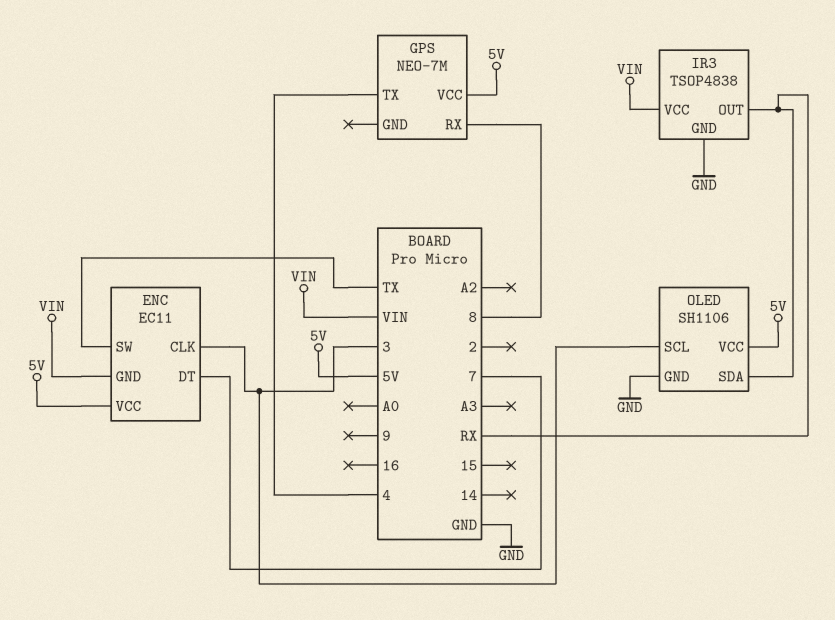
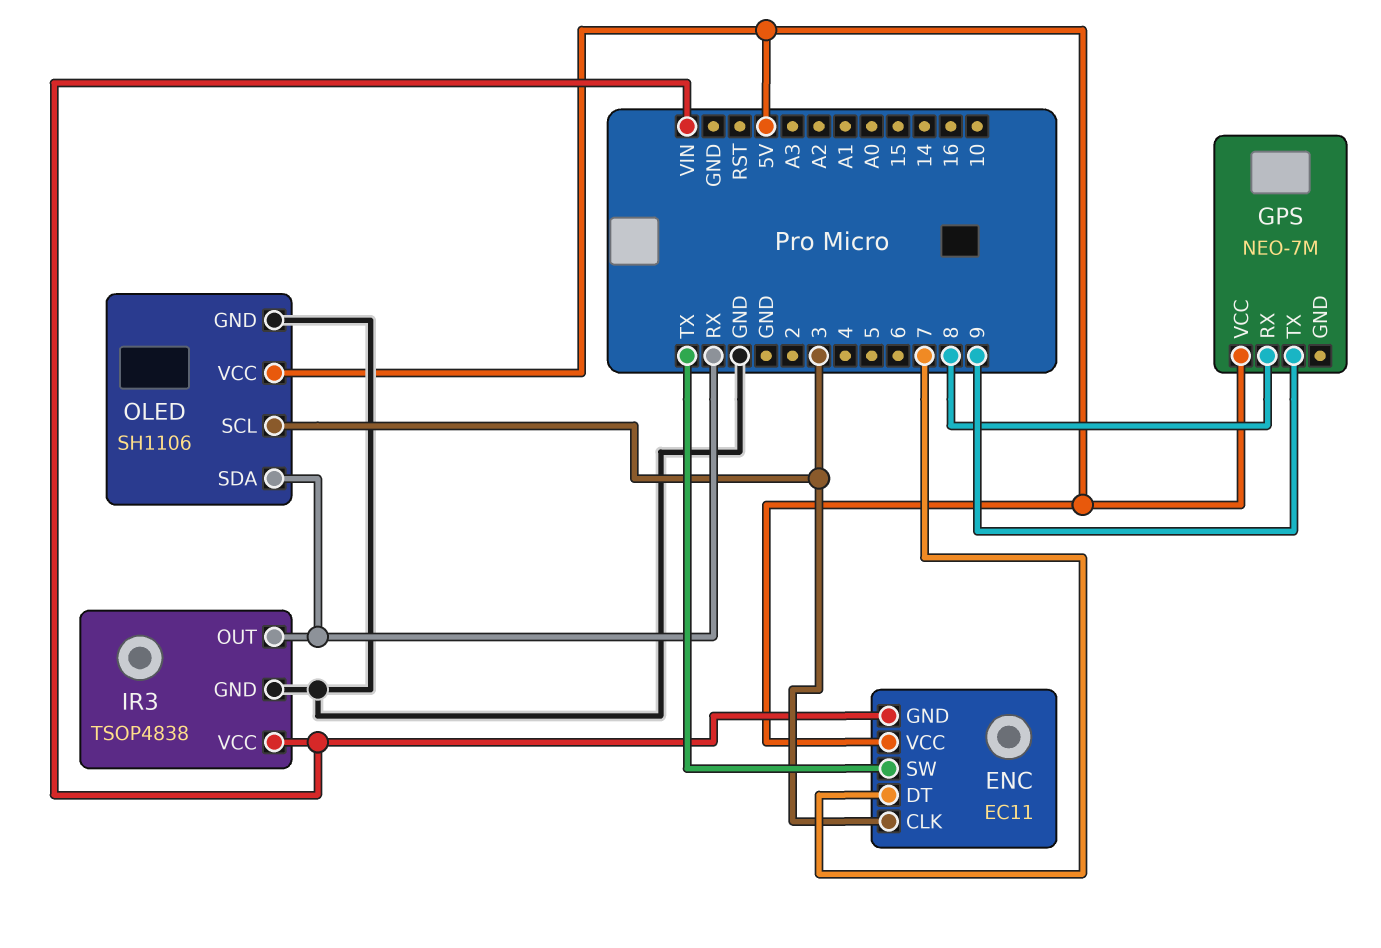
GPS pin TX: 4 -> 9

